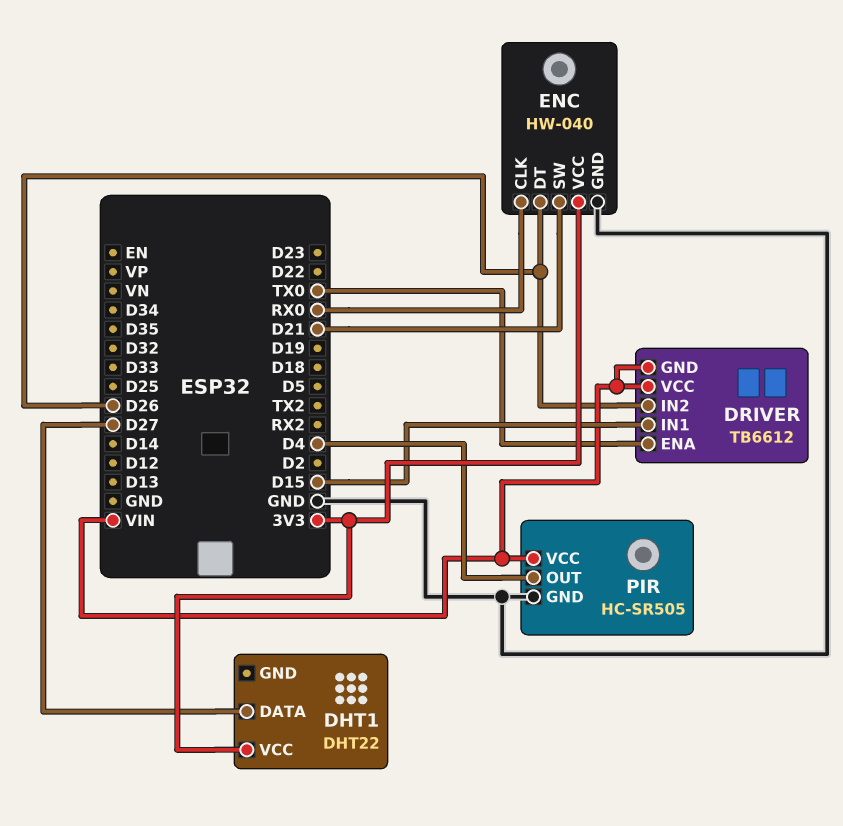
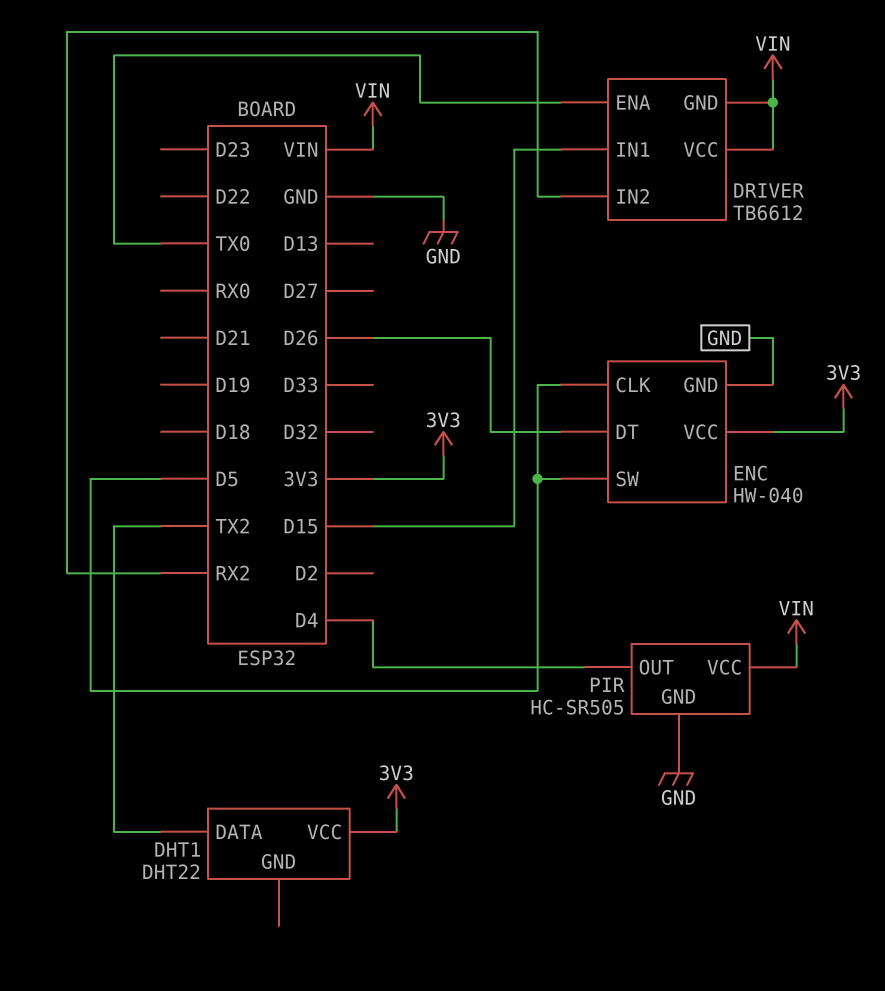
DHT1 pin DATA: D27 -> TX2
DRIVER pin IN2: D26 -> RX2
ENC pin CLK: RX0 -> D5
ENC pin SW: D21 -> D5

